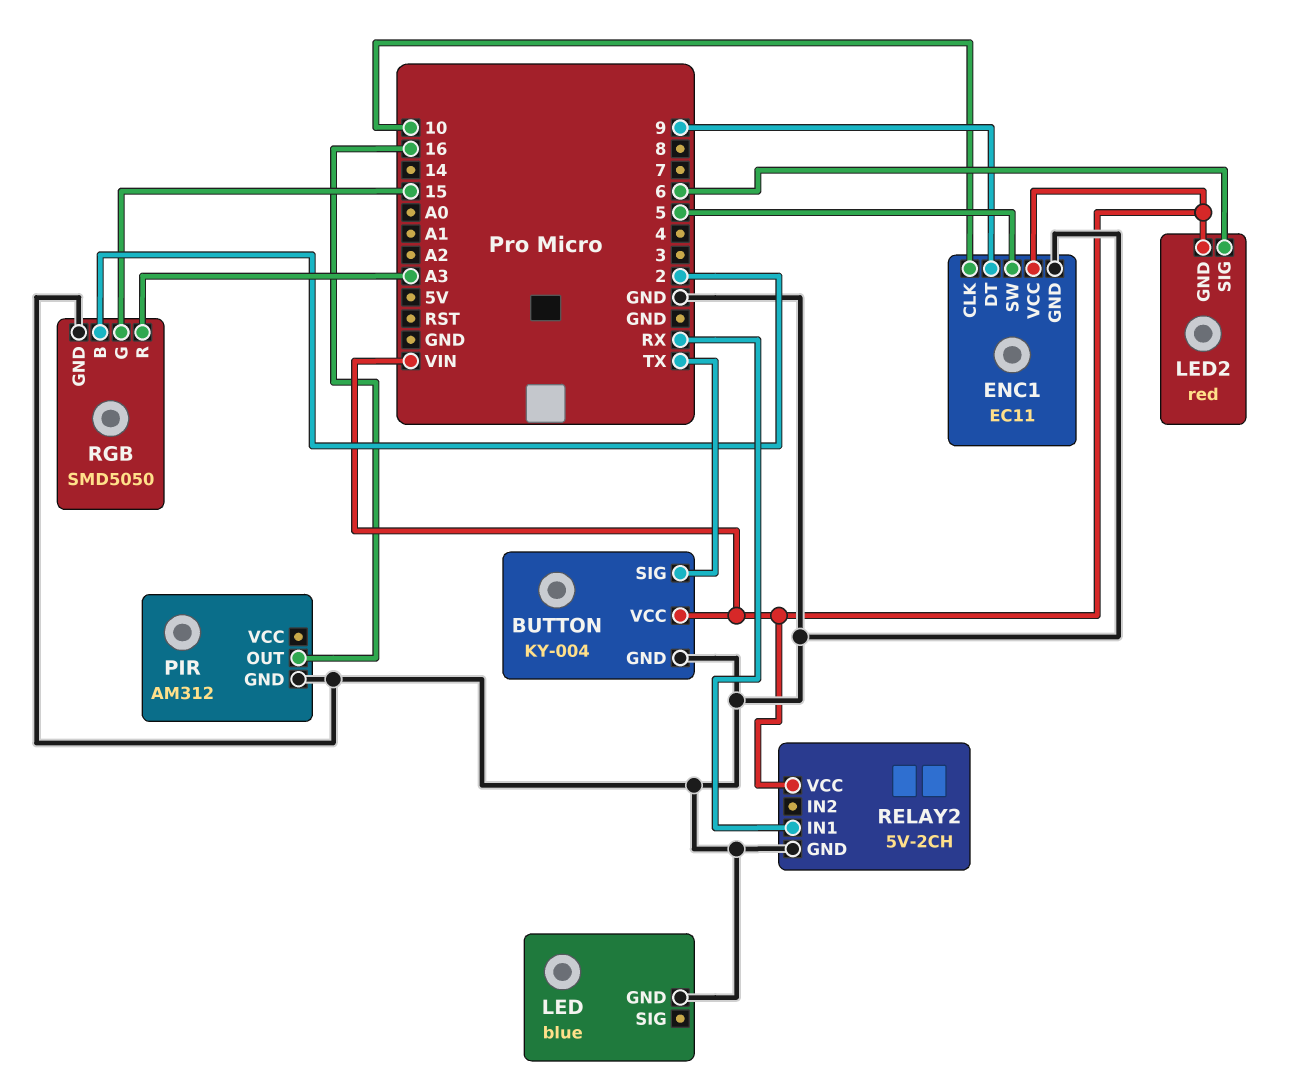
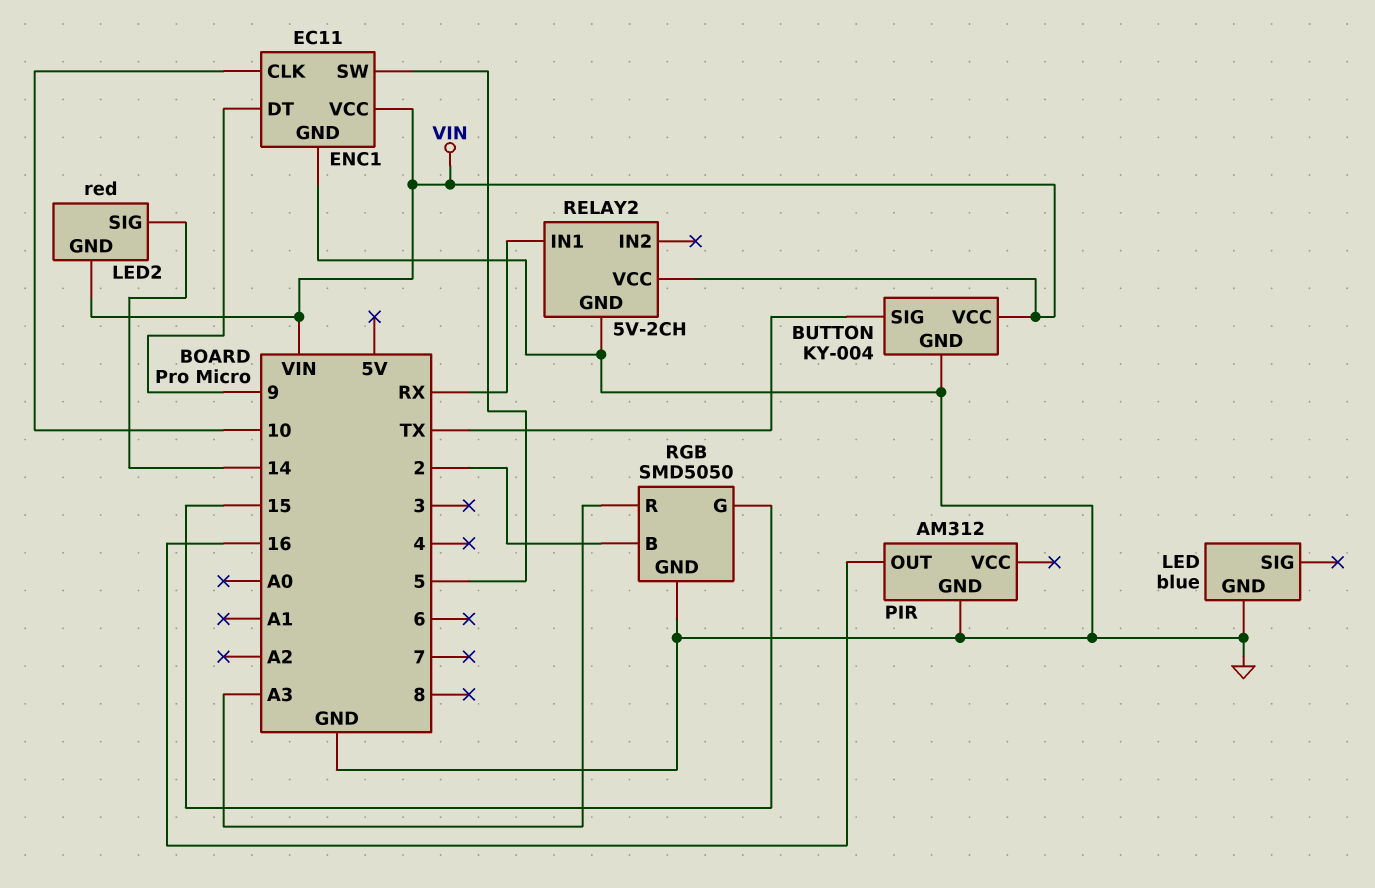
LED2 pin SIG: 6 -> 14

